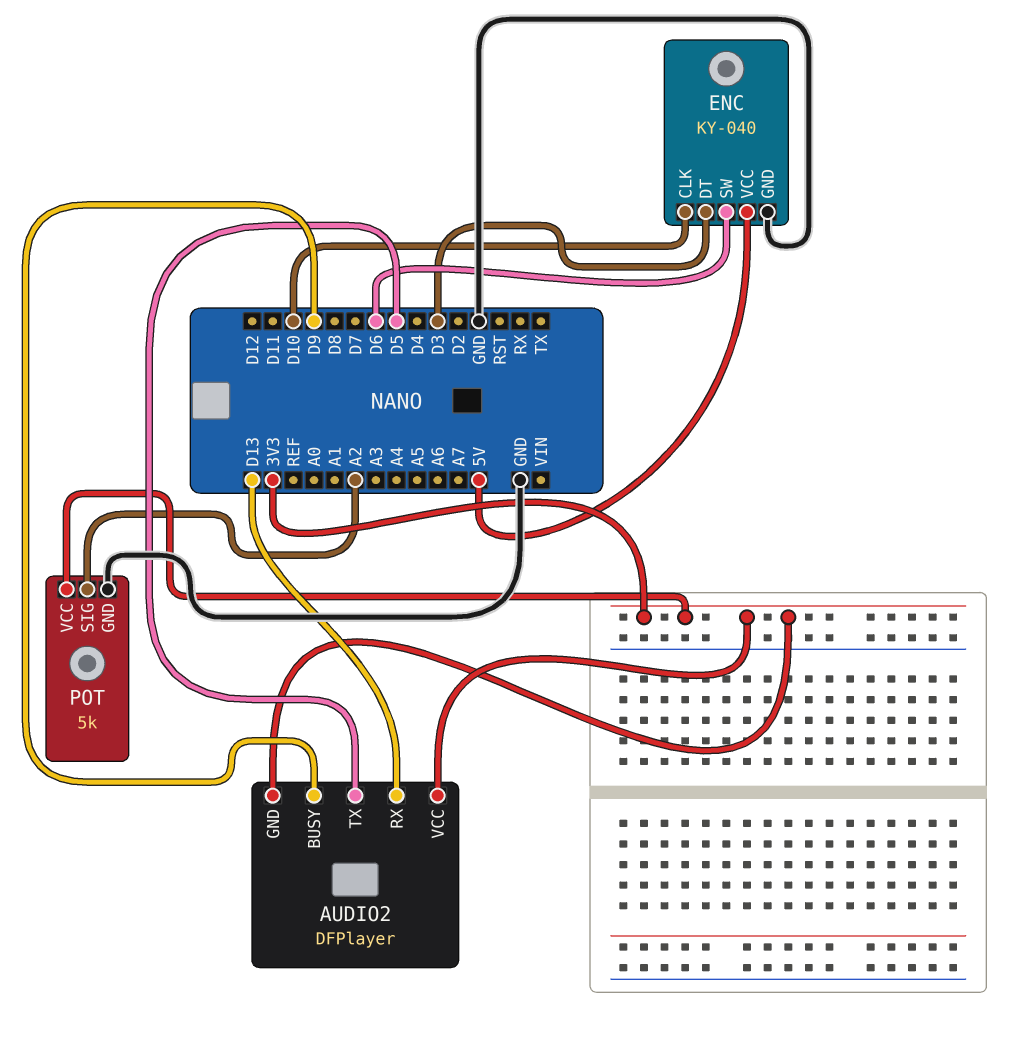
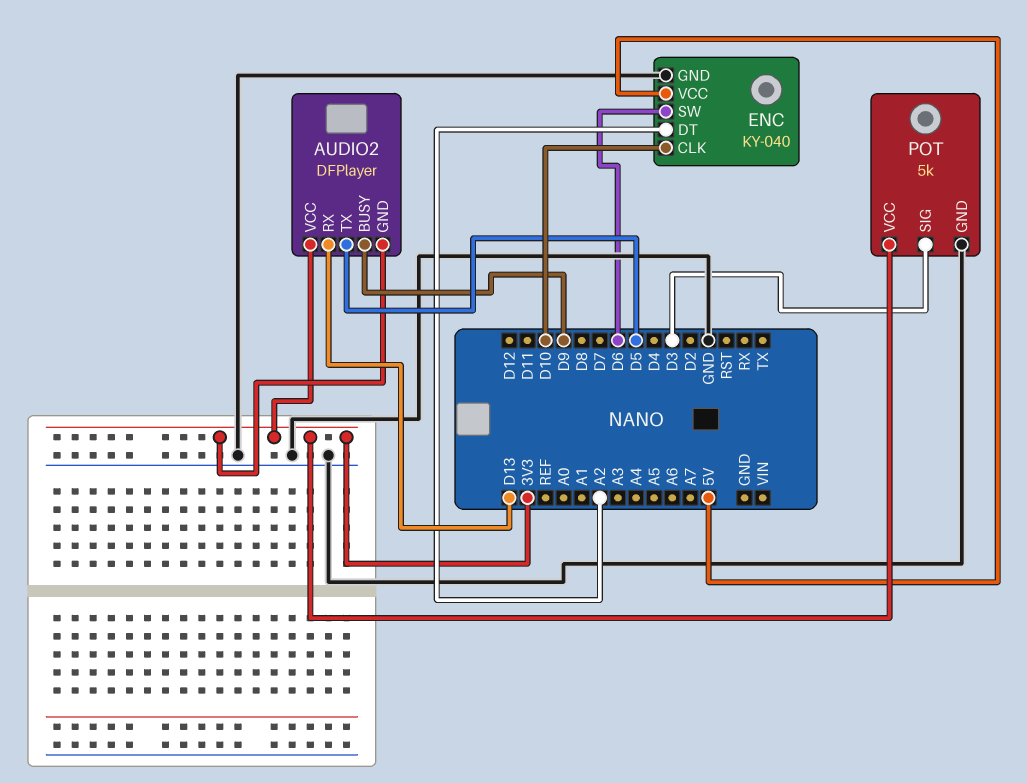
ENC pin DT: D3 -> A2
POT pin SIG: A2 -> D3

